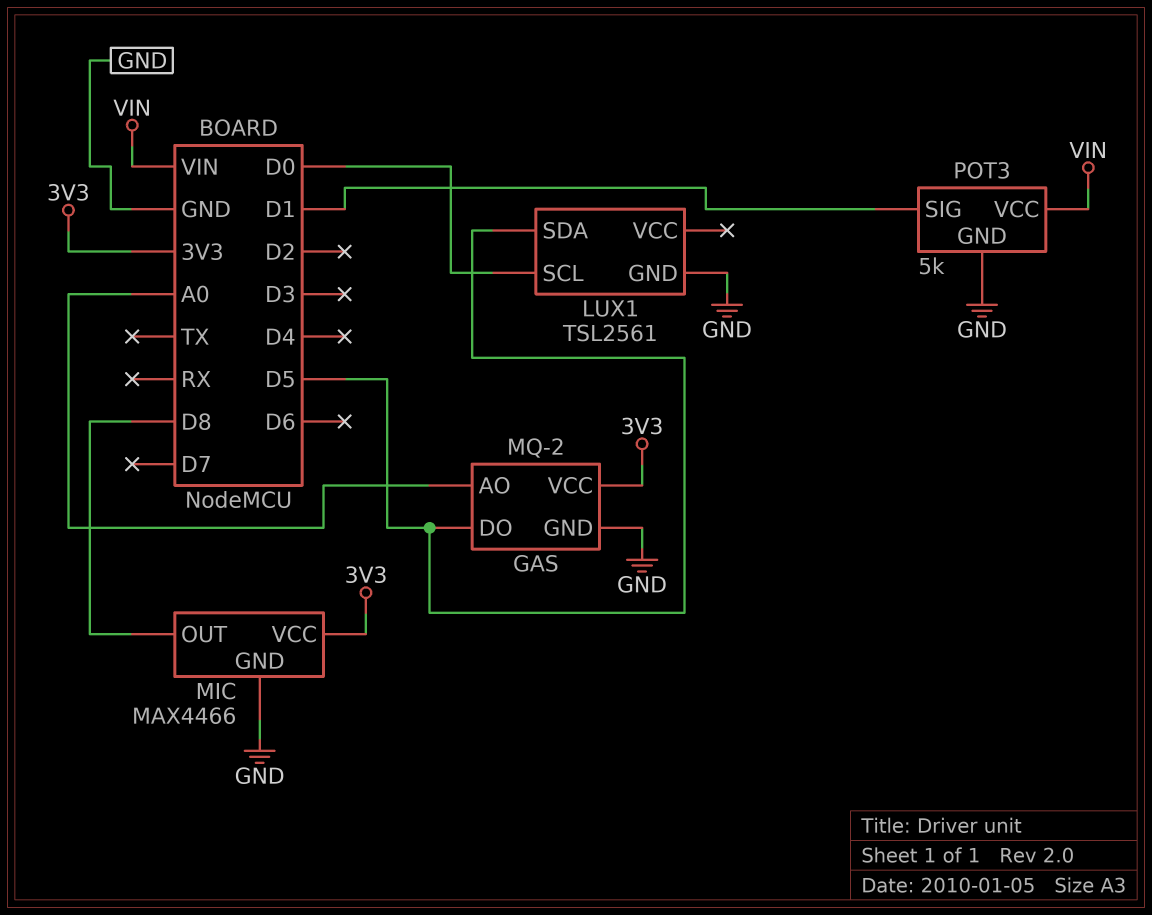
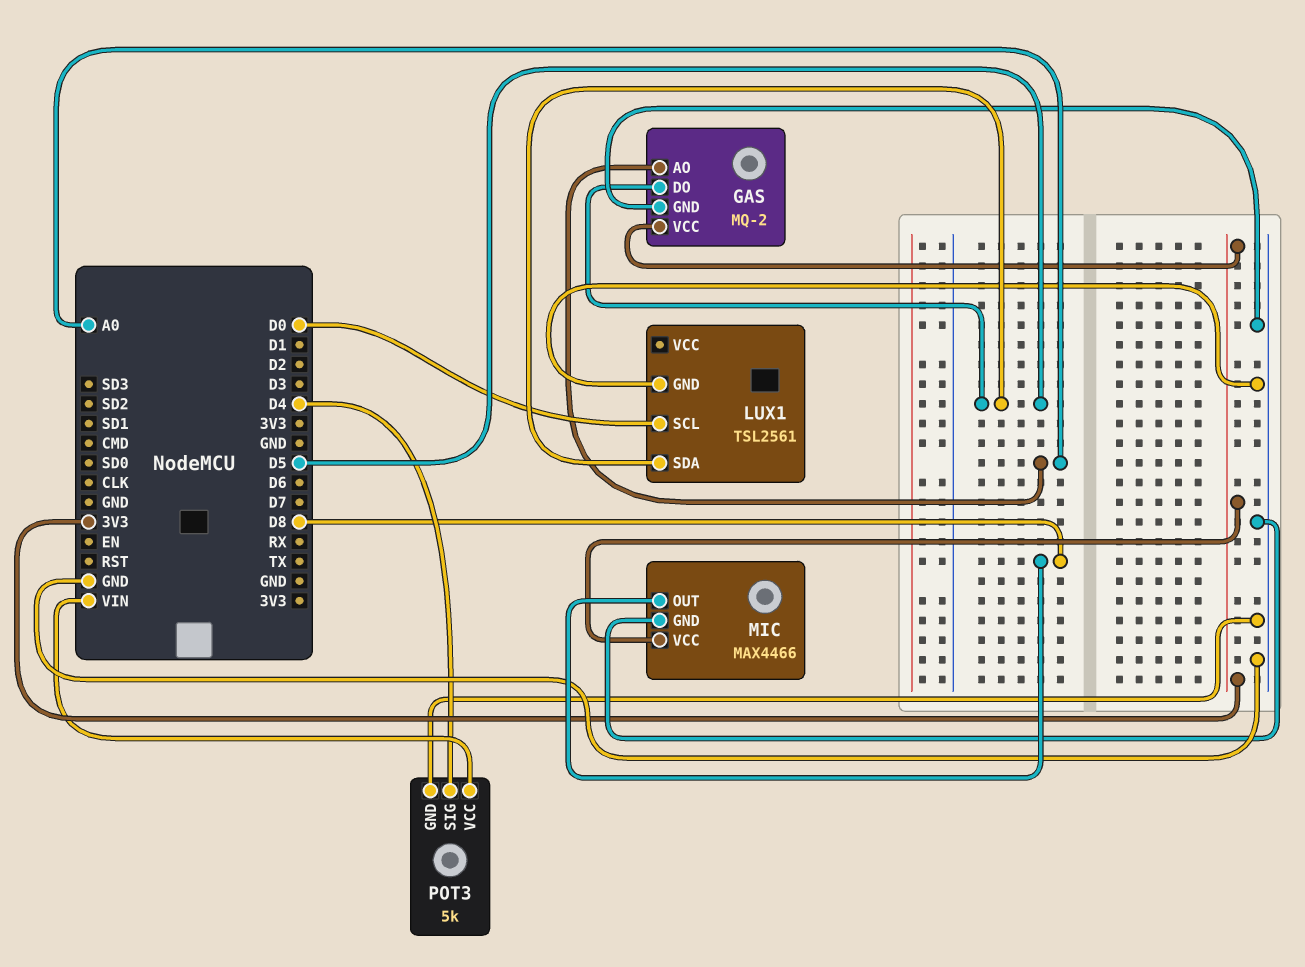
POT3 pin SIG: D1 -> D4

